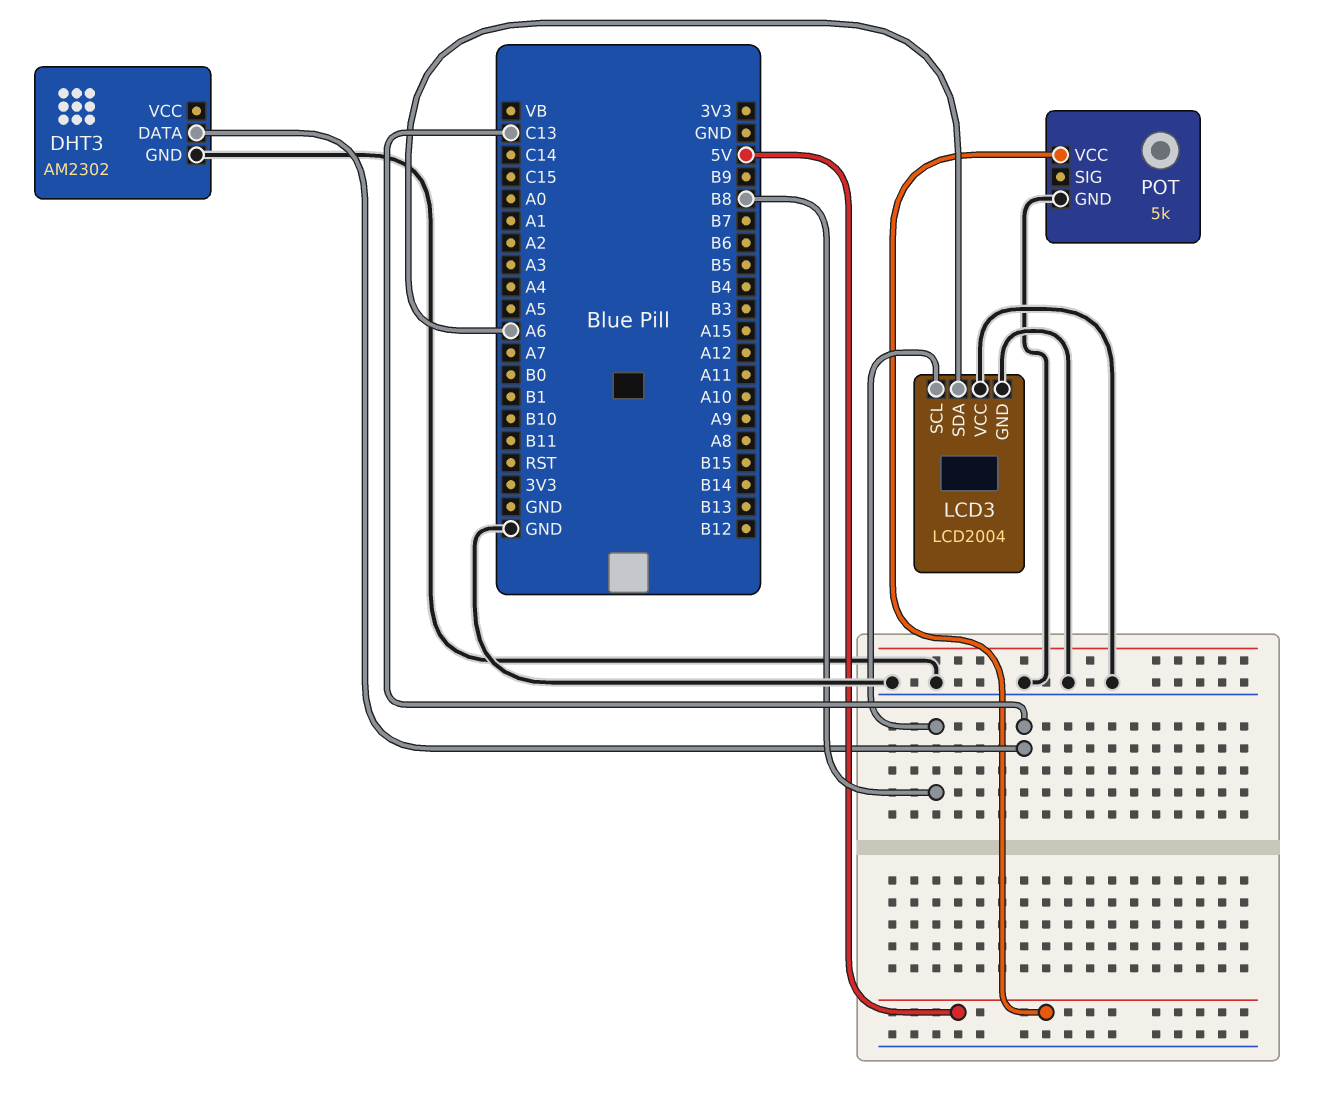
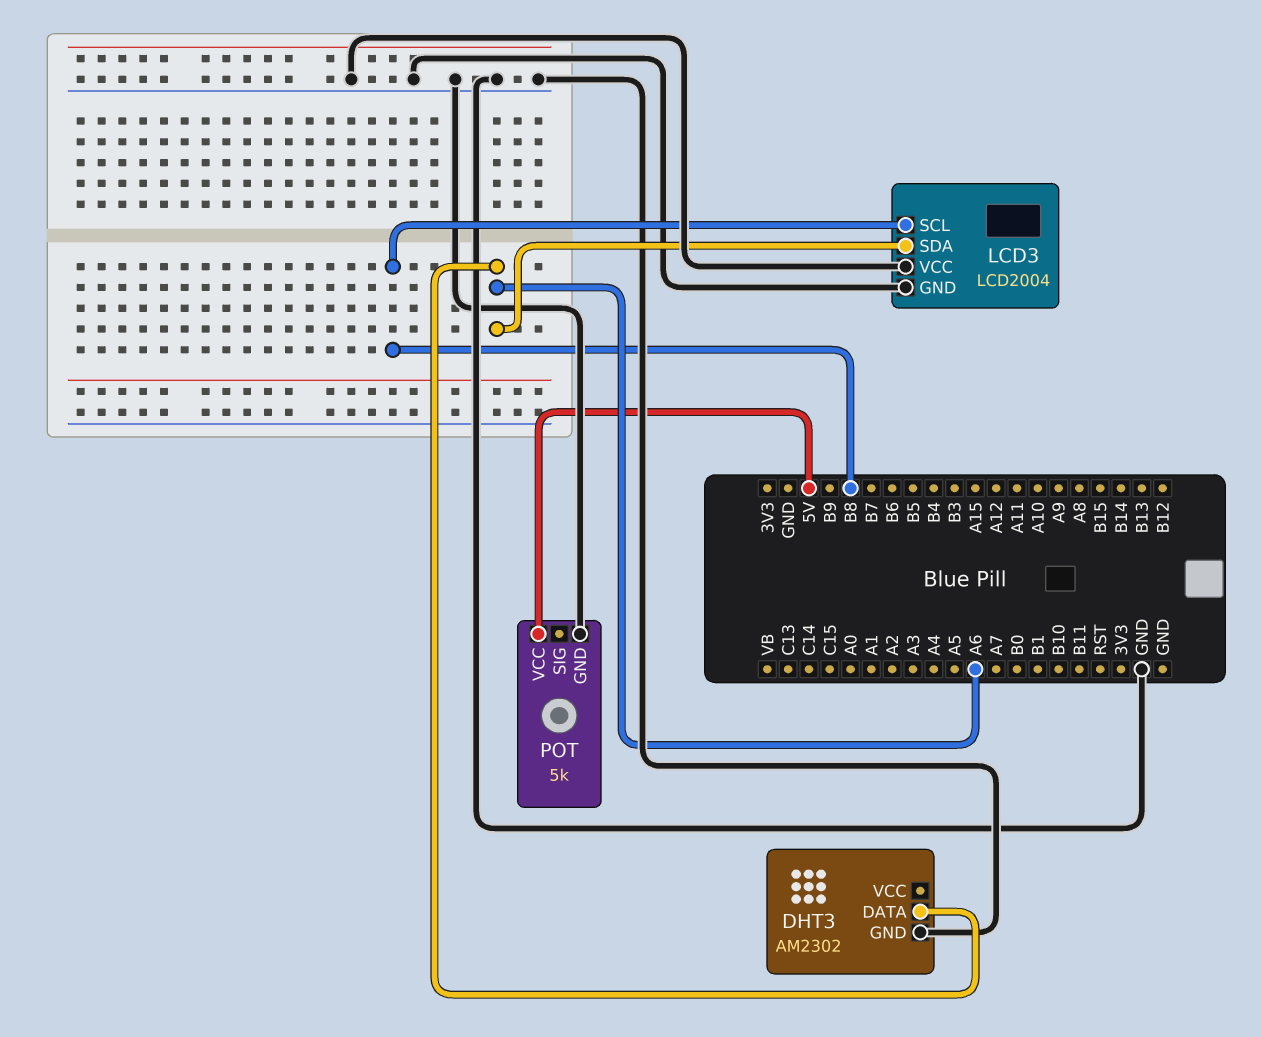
DHT3 pin DATA: C13 -> A6

